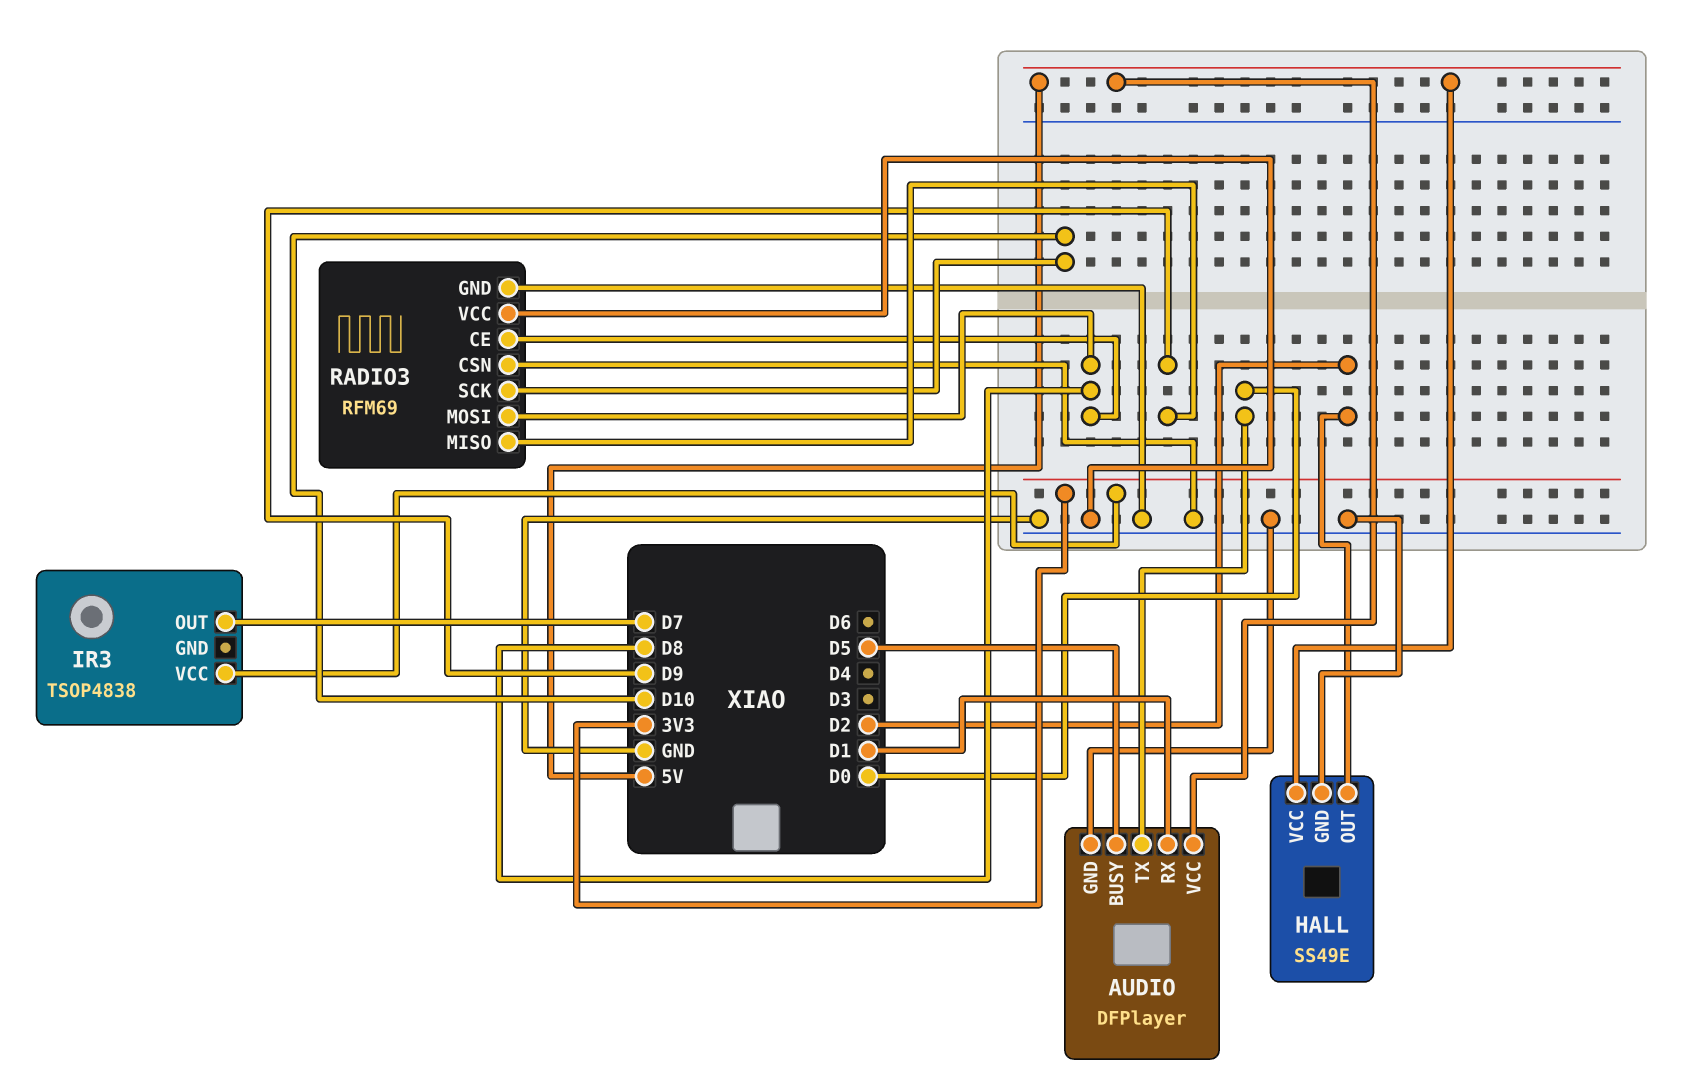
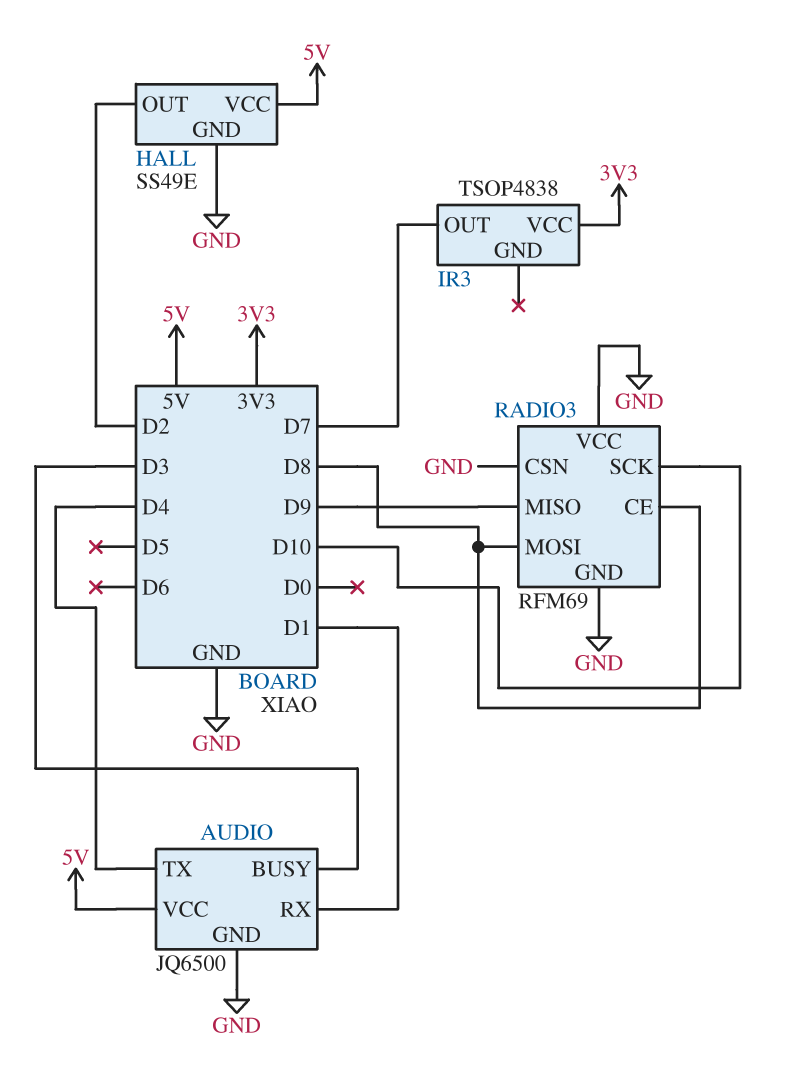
AUDIO: DFPlayer -> JQ6500
AUDIO pin BUSY: D5 -> D3
AUDIO pin TX: D0 -> D4

